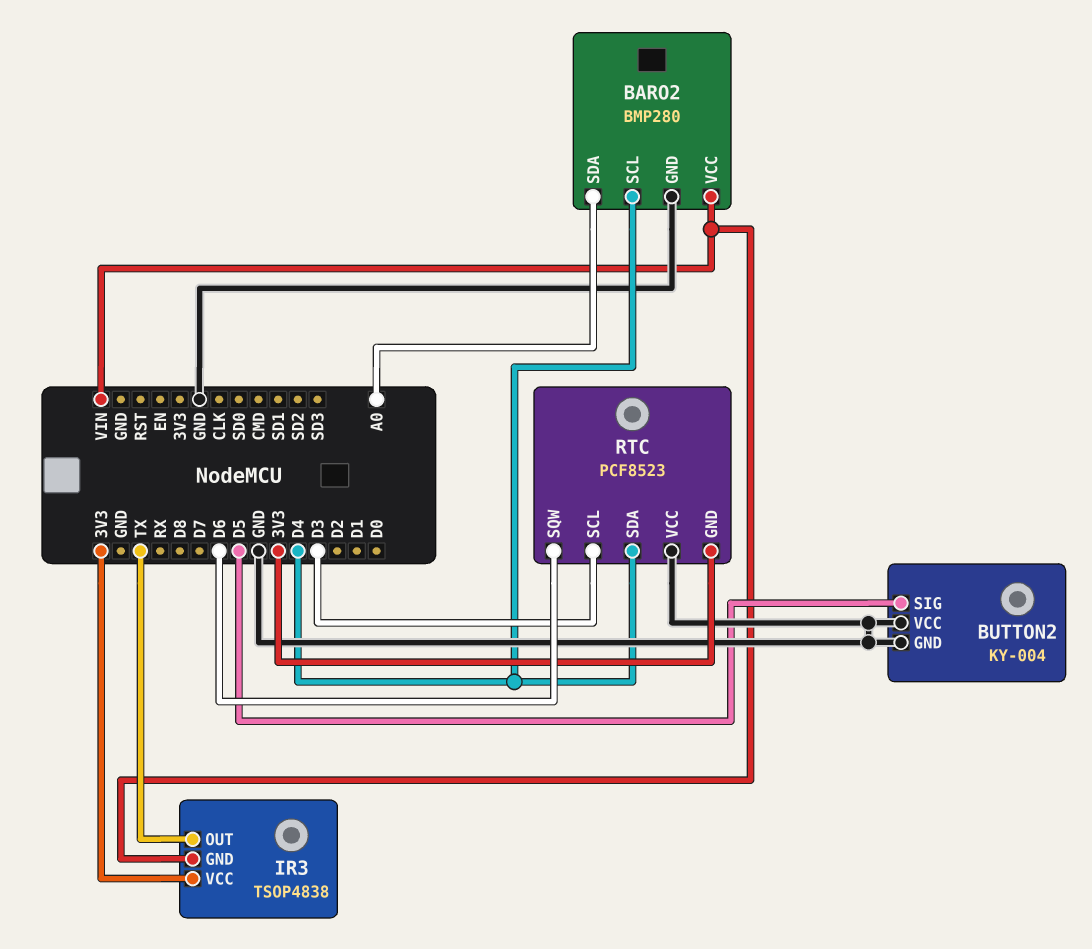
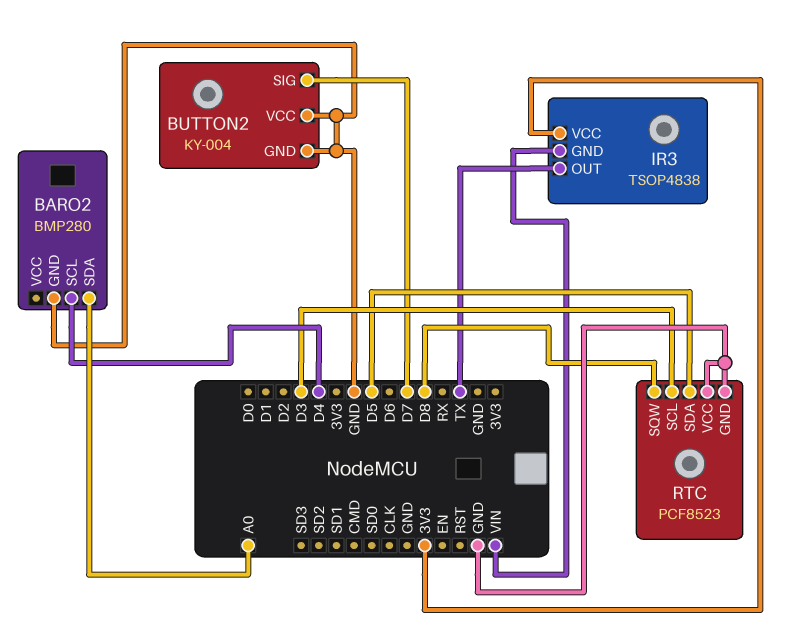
BARO2 pin VCC: VIN -> none
BUTTON2 pin SIG: D5 -> D7
RTC pin GND: 3V3 -> GND
RTC pin SDA: D4 -> D5
RTC pin SQW: D6 -> D8

